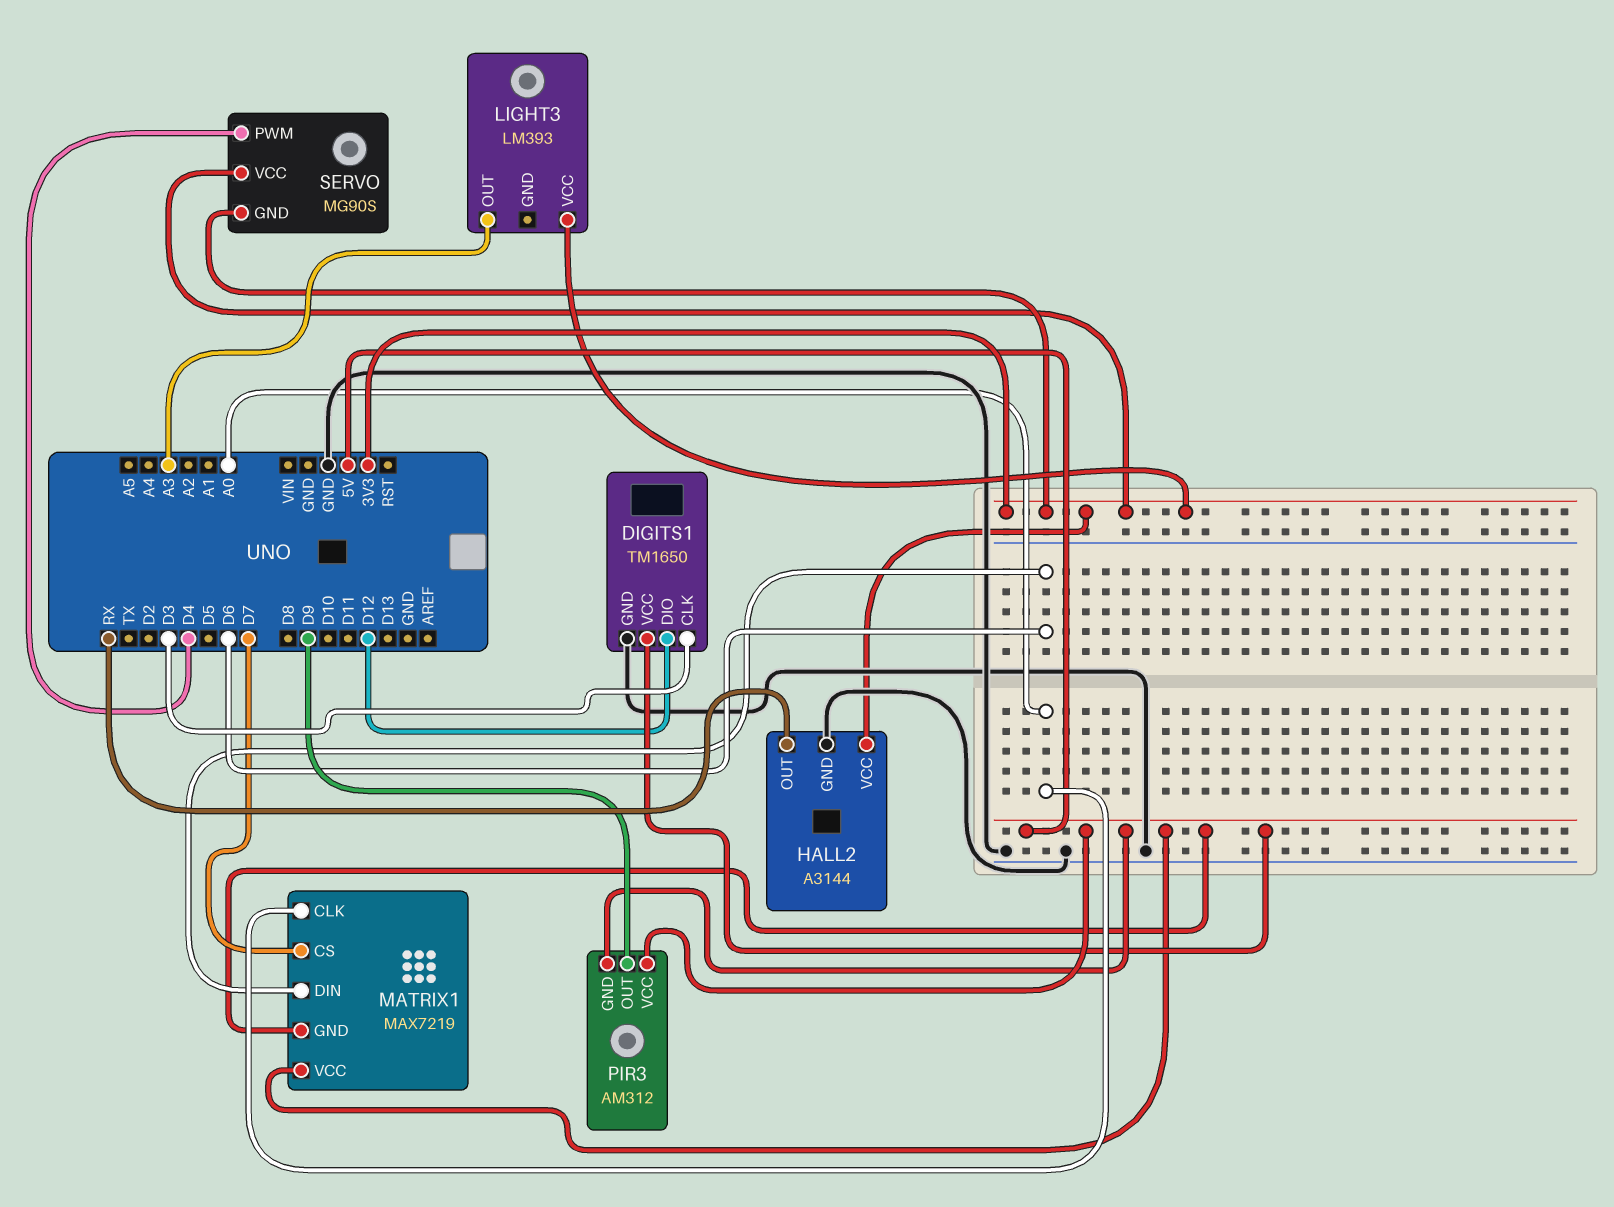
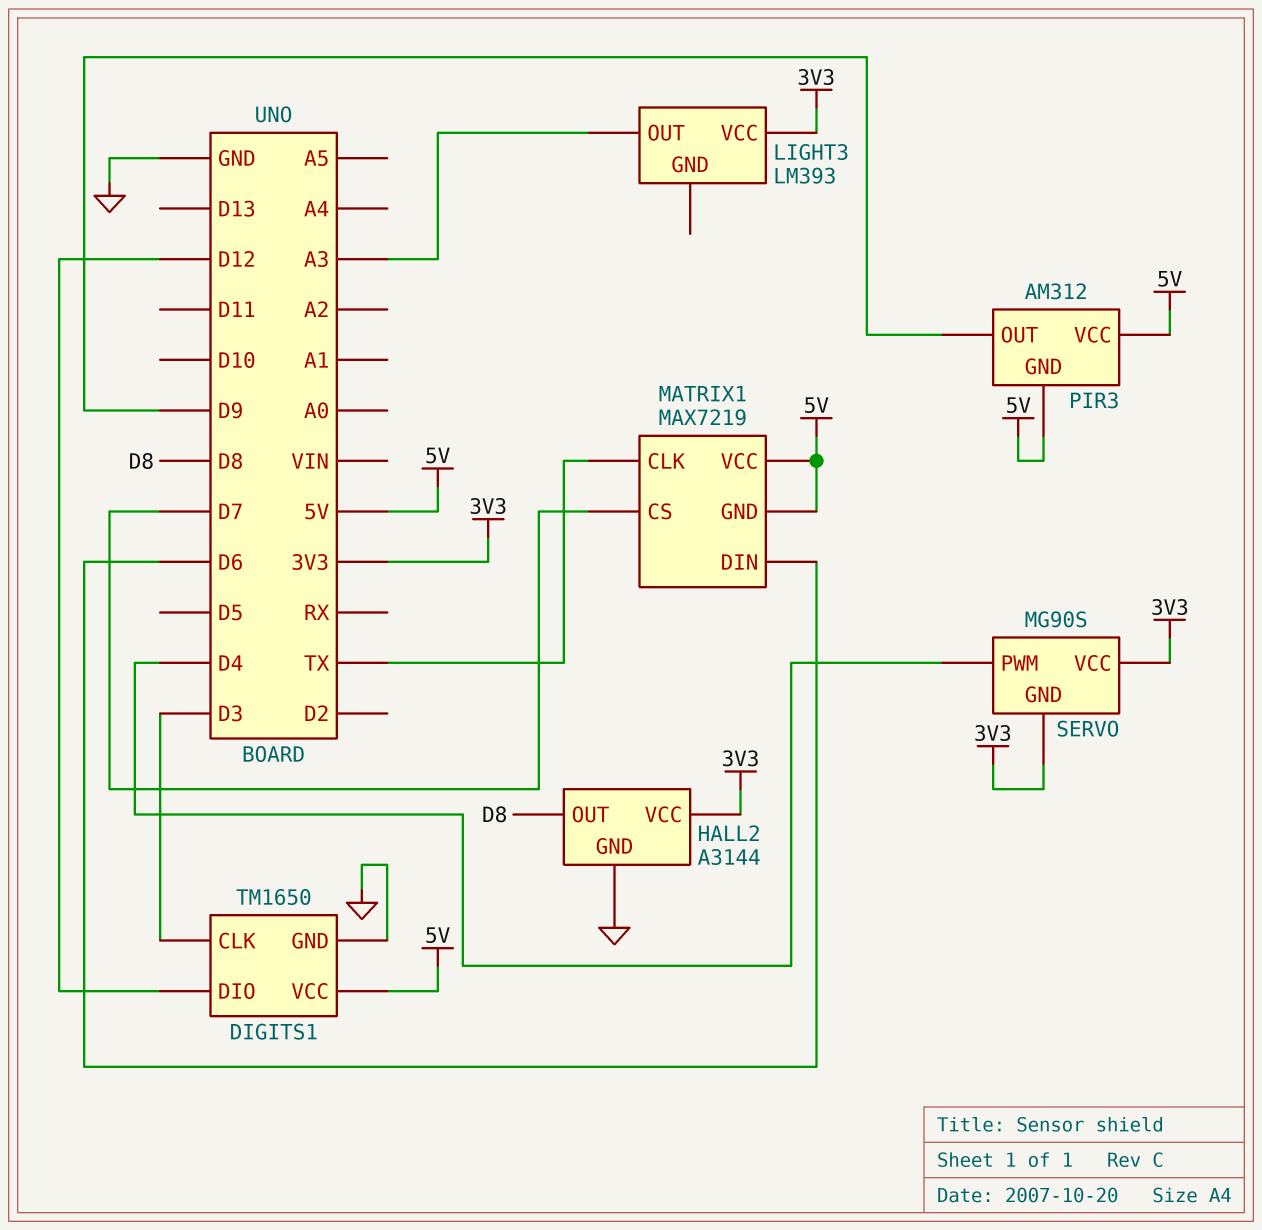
HALL2 pin OUT: RX -> D8
MATRIX1 pin CLK: A0 -> TX

